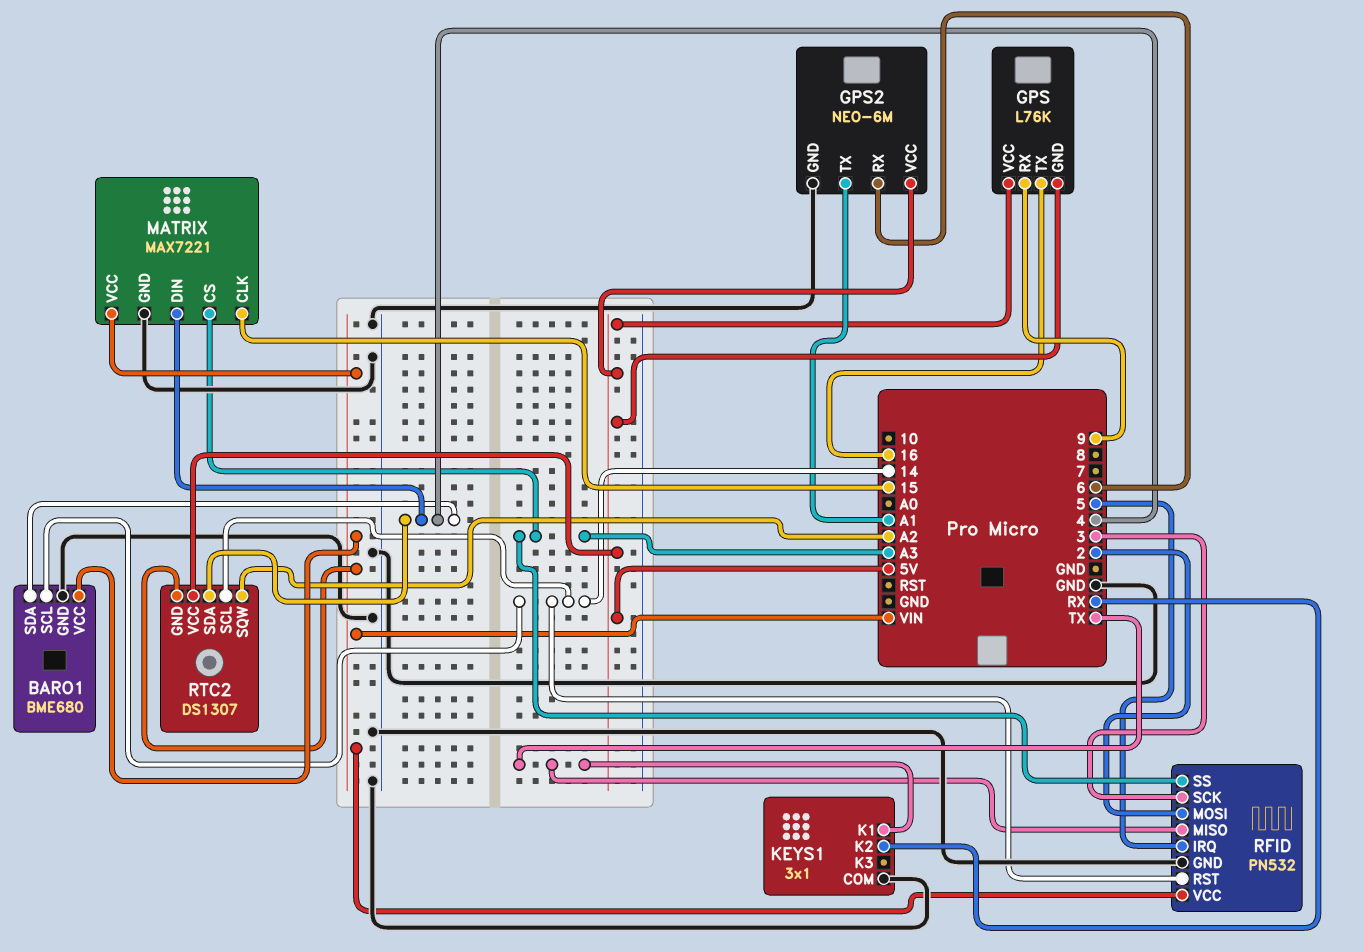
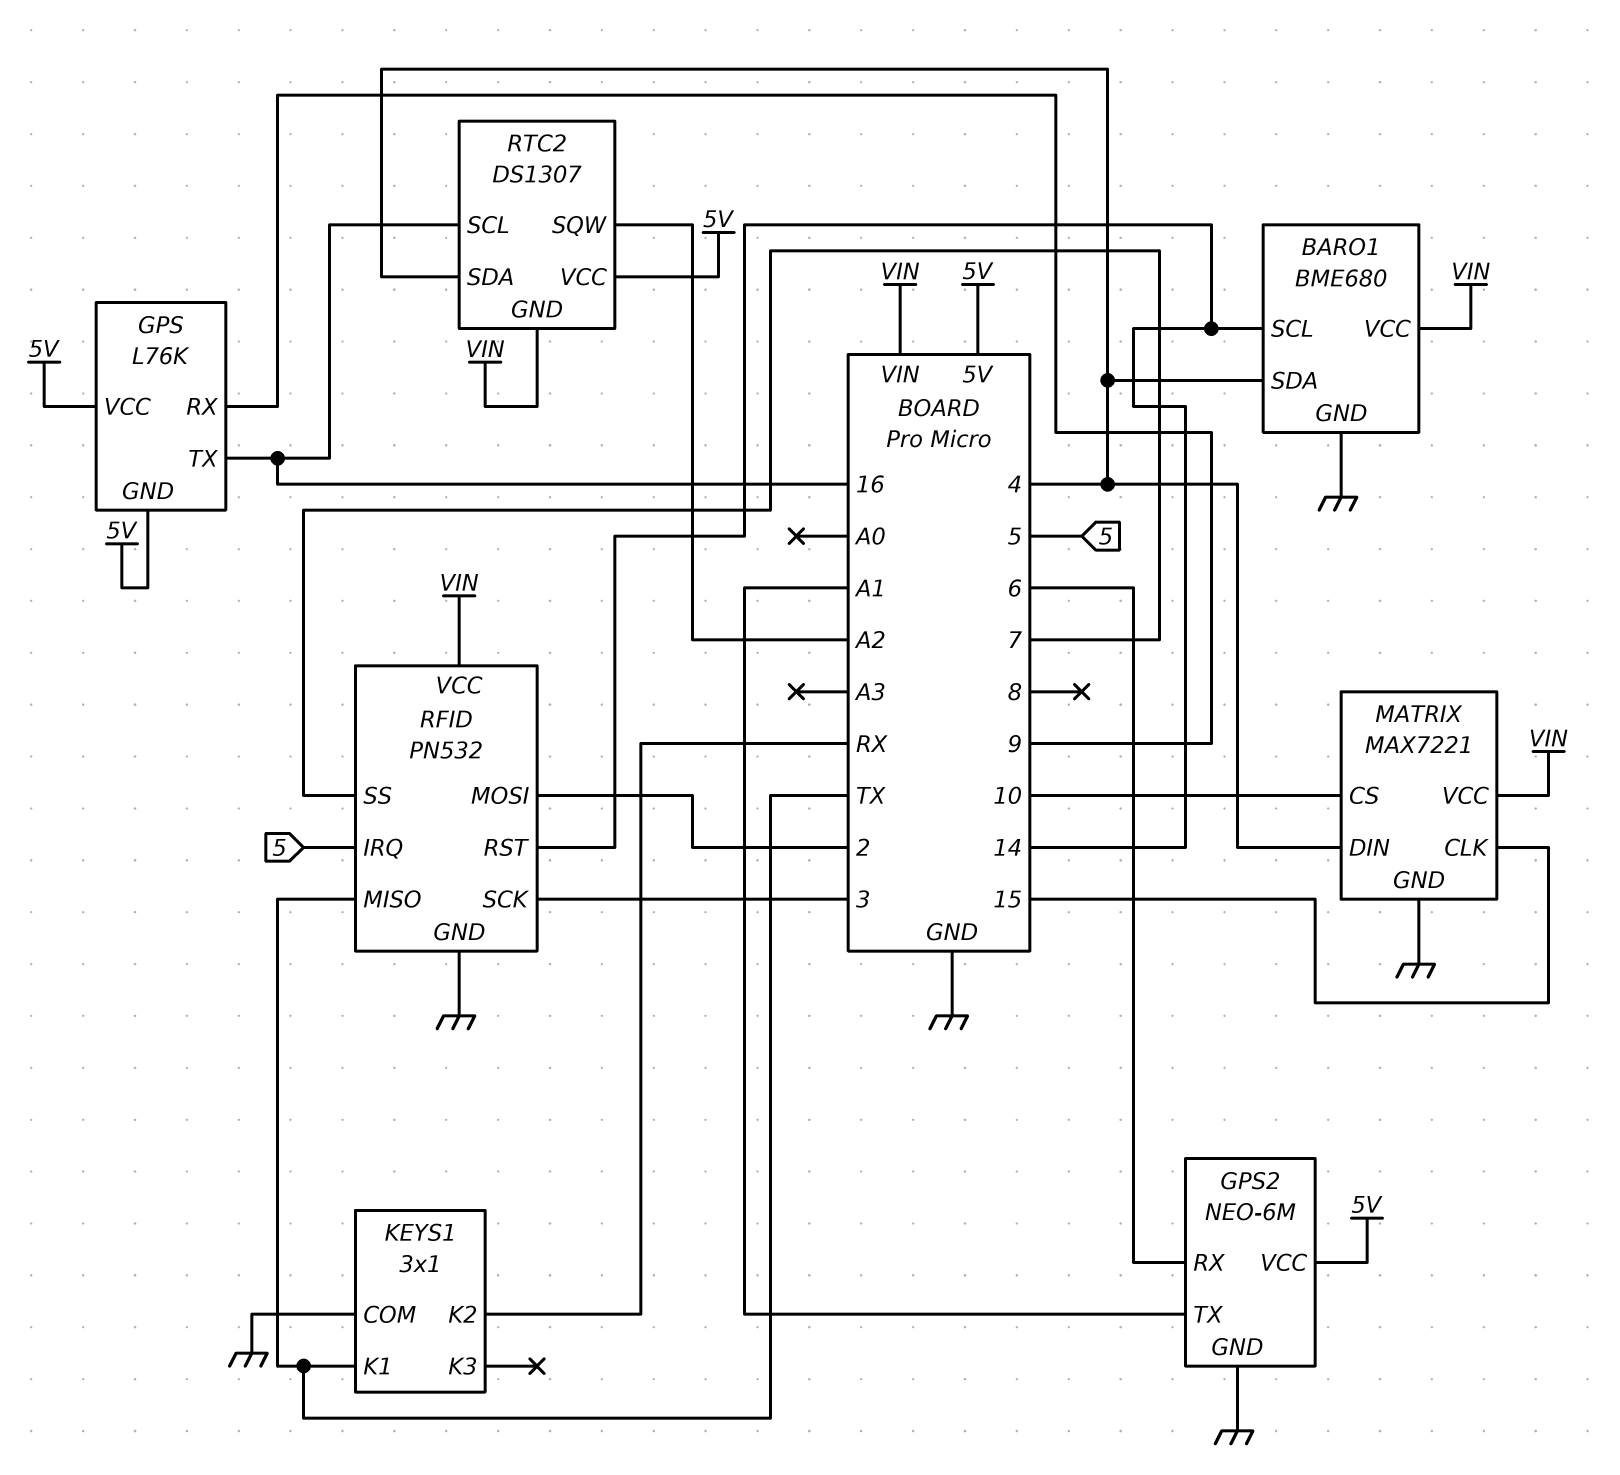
MATRIX pin CS: A3 -> 10
RFID pin SS: A3 -> 7
RTC2 pin SCL: 14 -> 16

